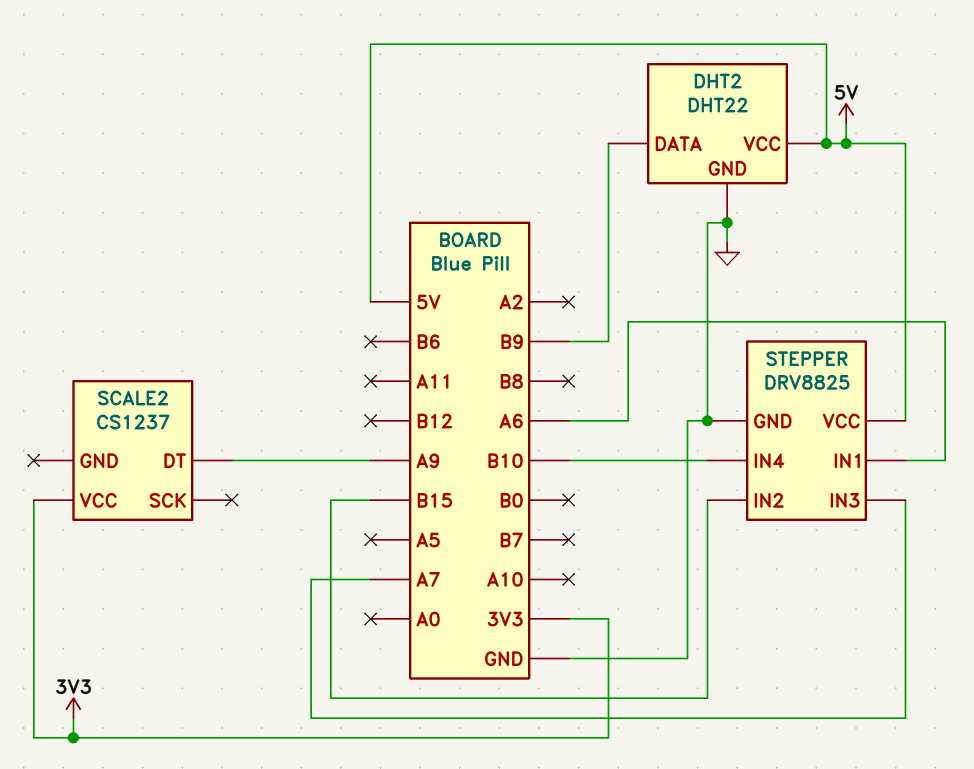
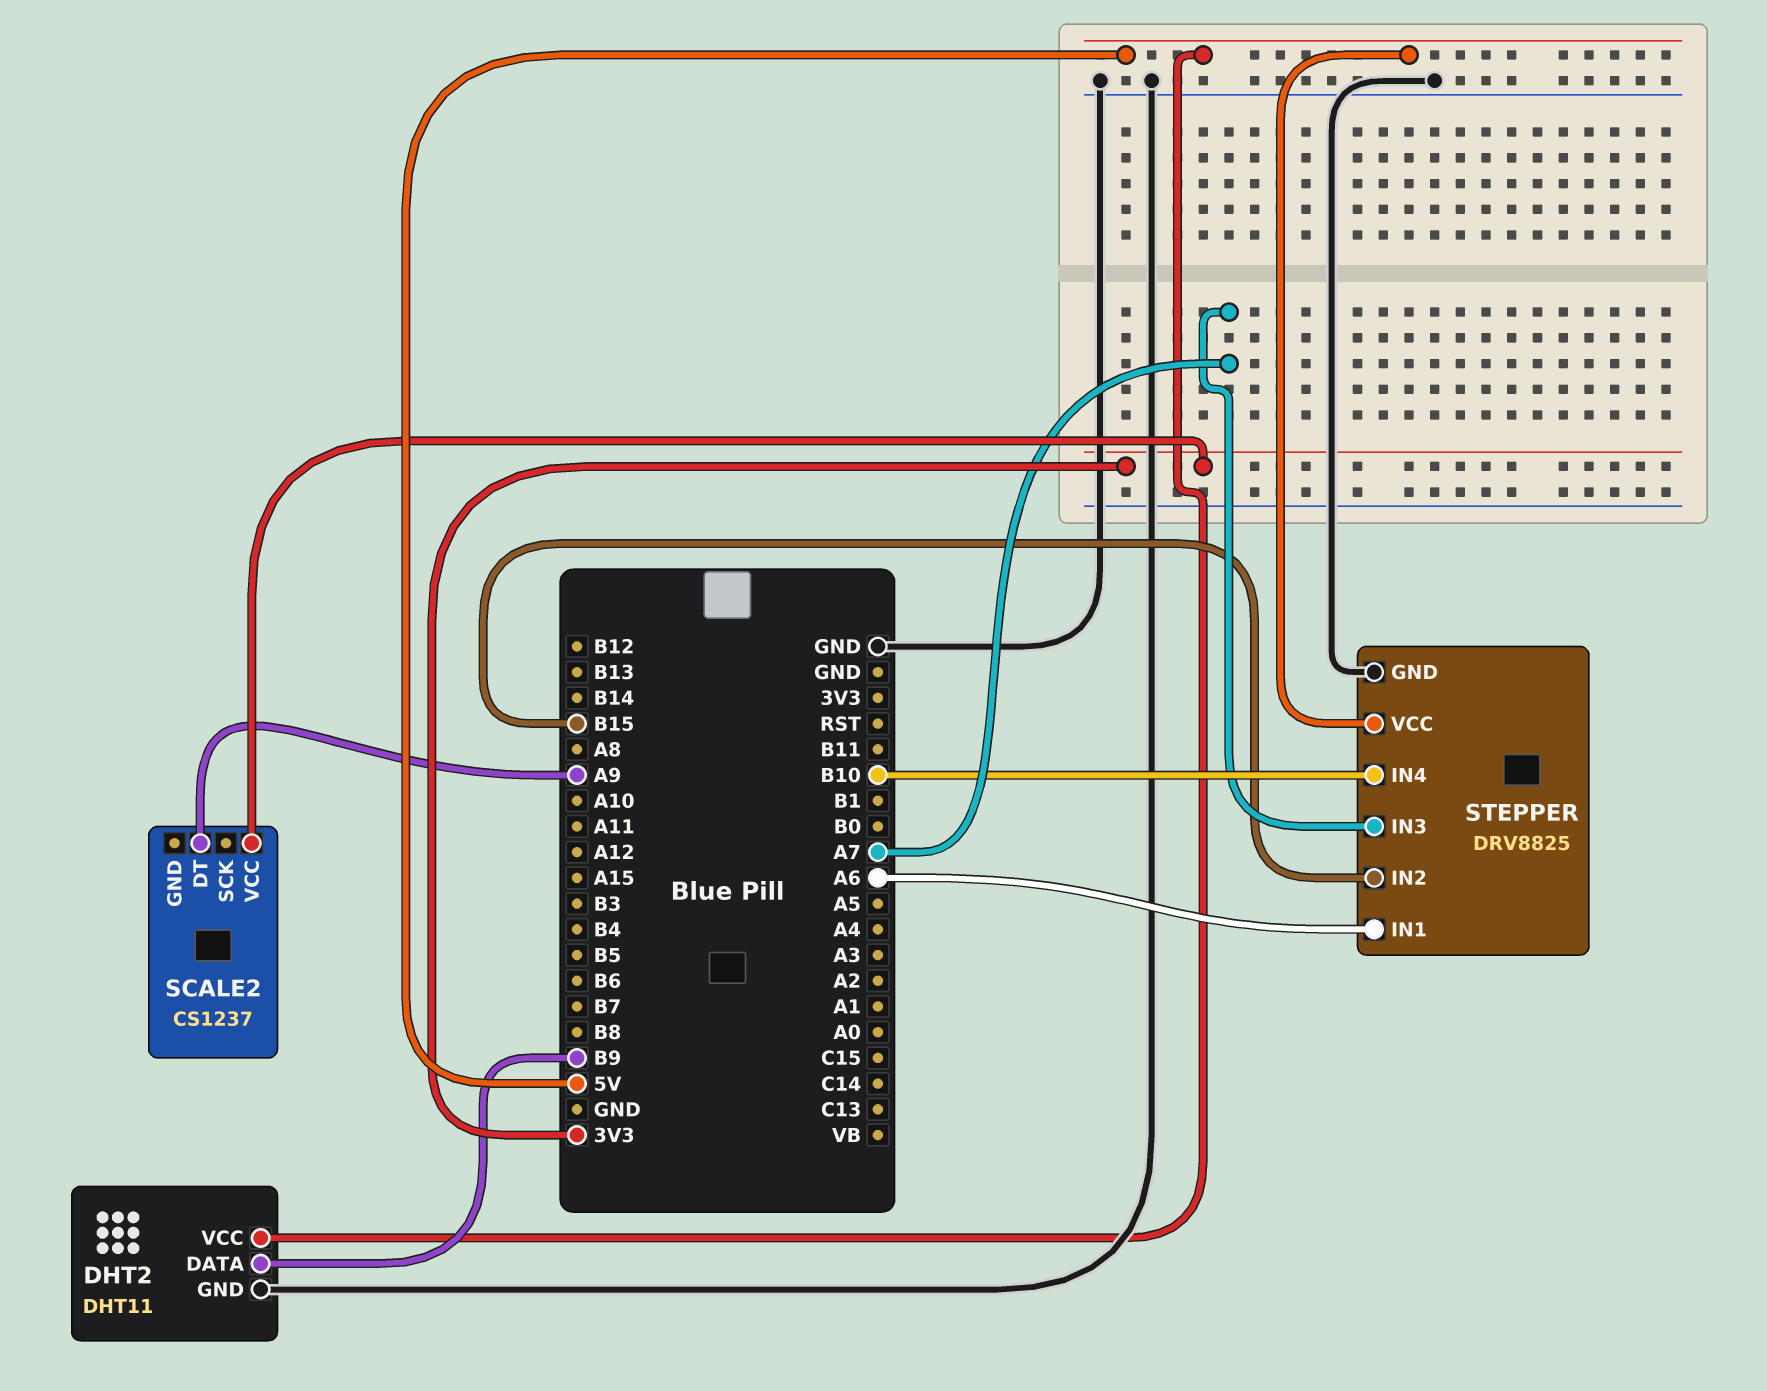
DHT2: DHT22 -> DHT11

